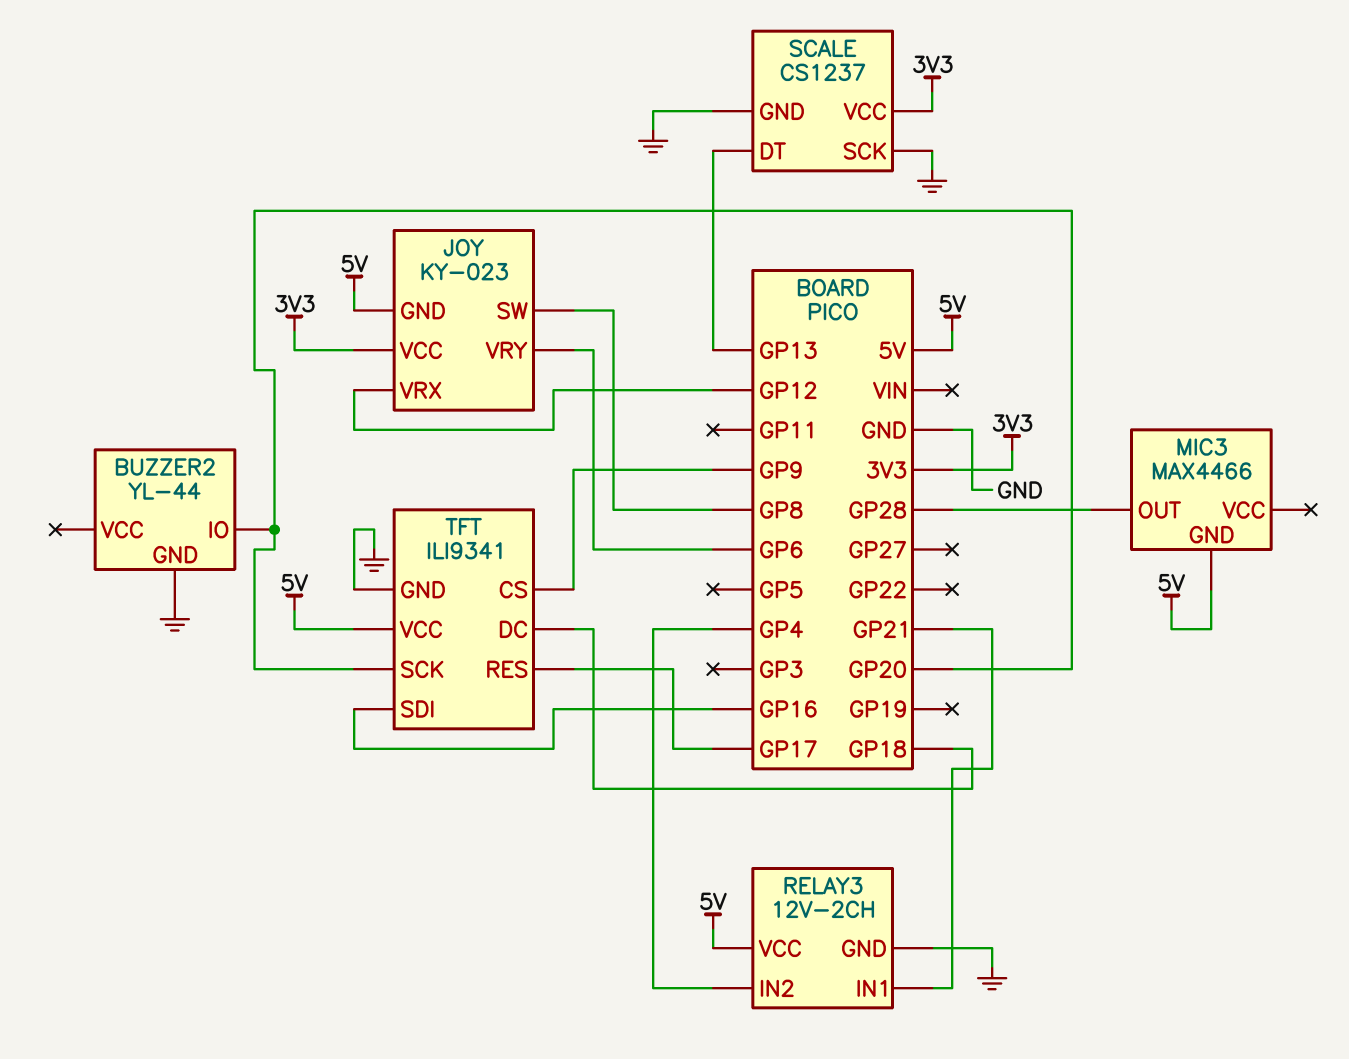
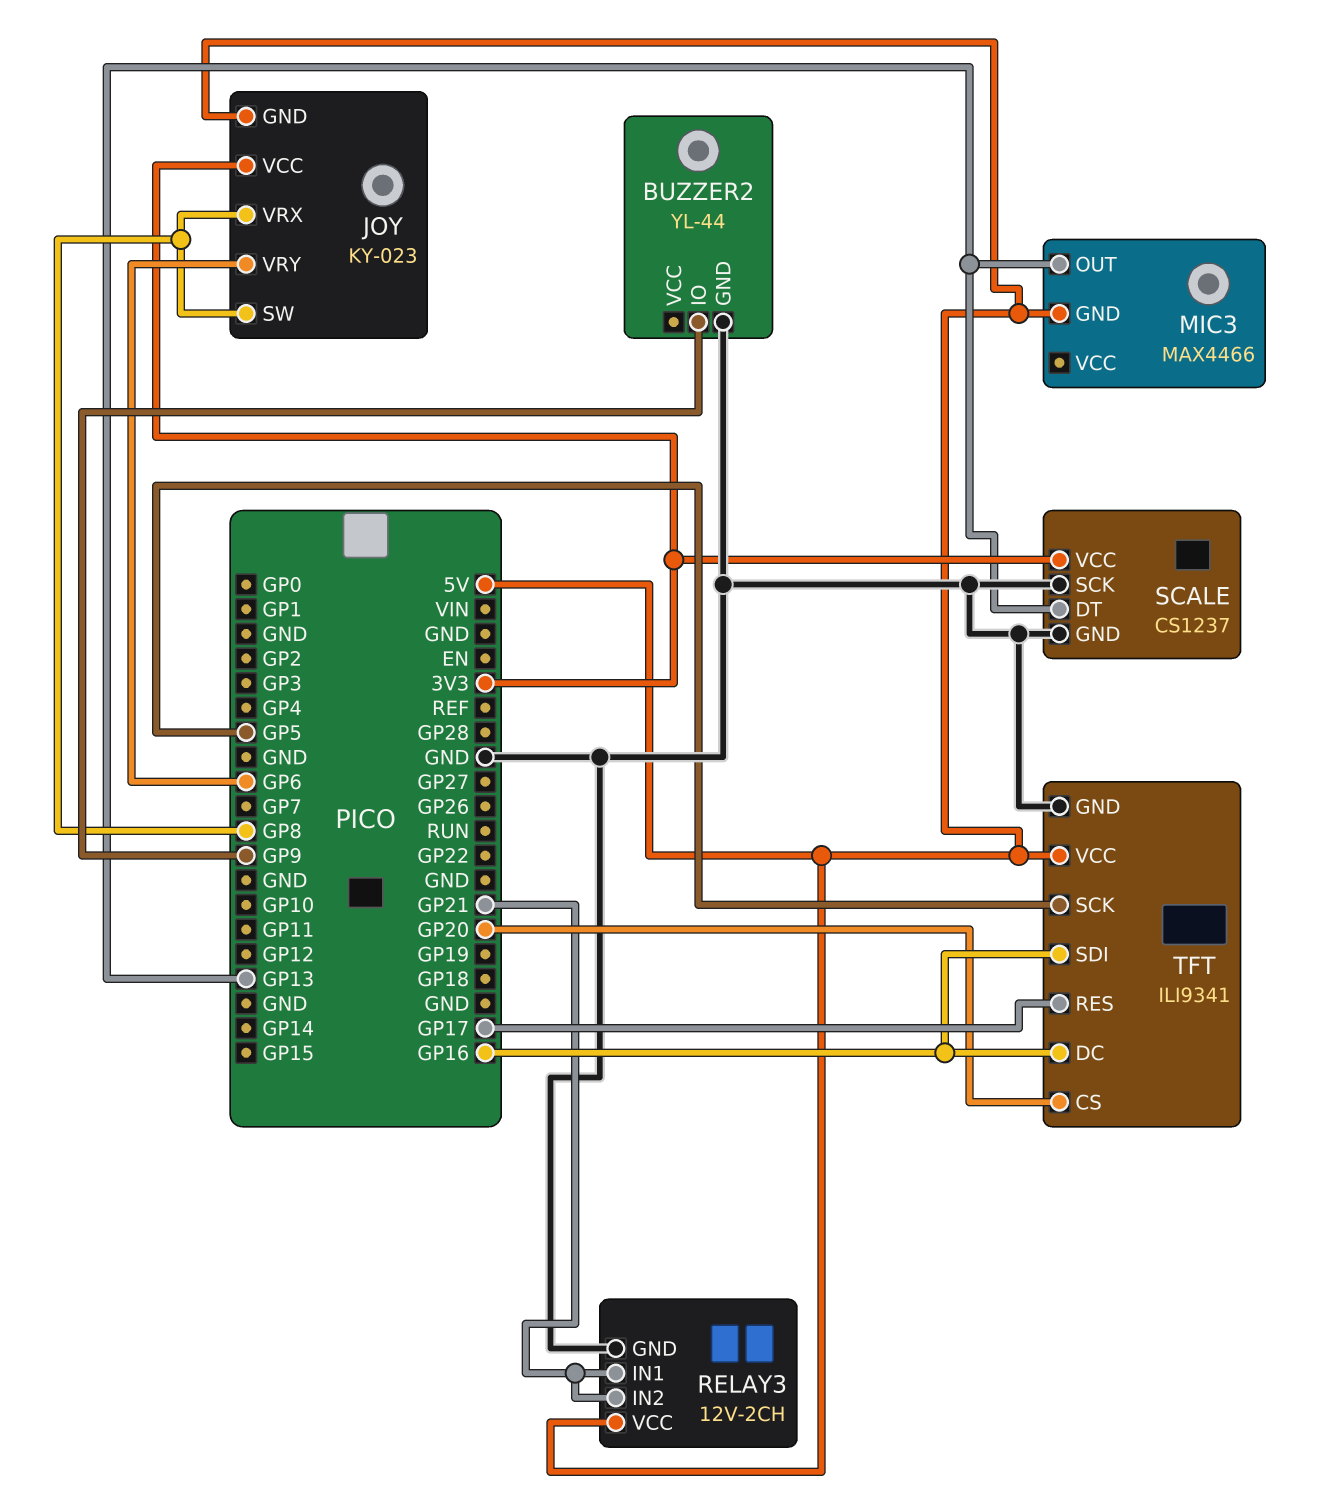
BUZZER2 pin IO: GP20 -> GP9
JOY pin VRX: GP12 -> GP8
MIC3 pin OUT: GP28 -> GP13
RELAY3 pin IN2: GP4 -> GP21
TFT pin CS: GP9 -> GP20
TFT pin DC: GP18 -> GP16
TFT pin SCK: GP20 -> GP5

